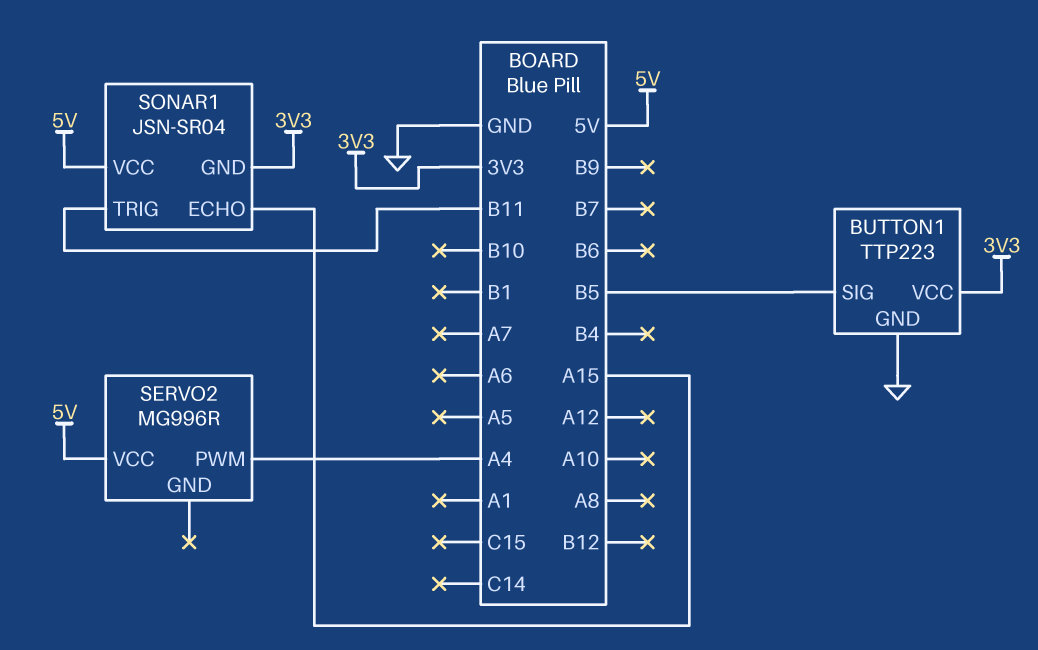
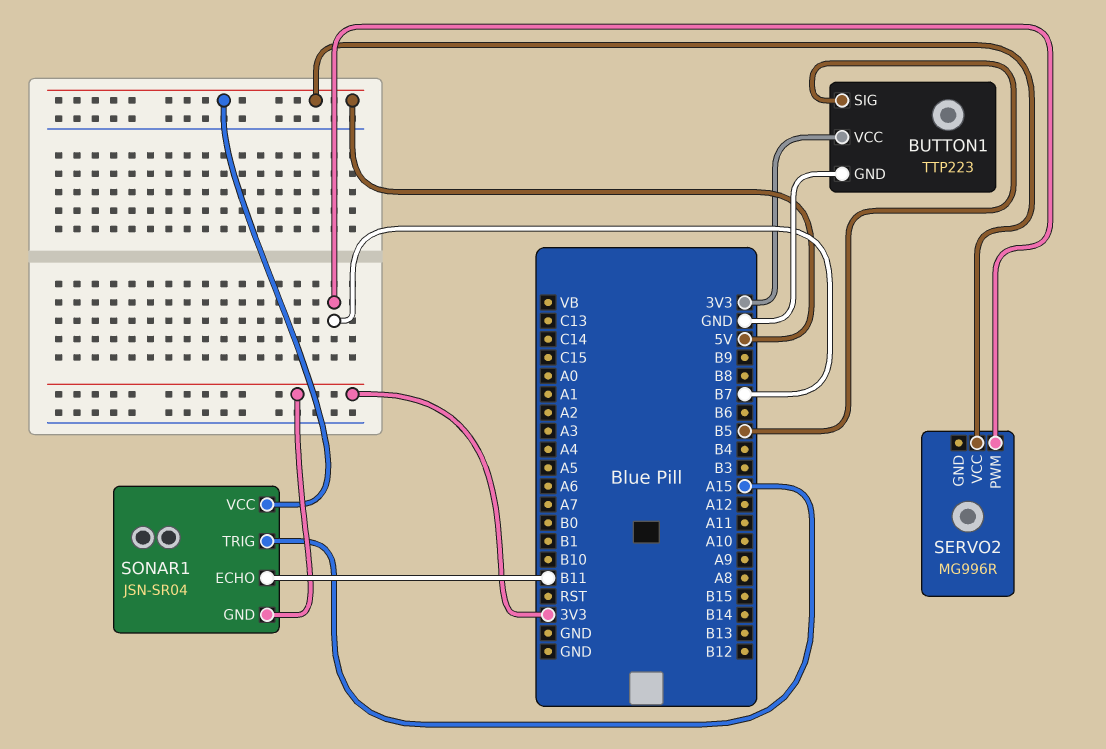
SERVO2 pin PWM: A4 -> B7
SONAR1 pin ECHO: A15 -> B11
SONAR1 pin TRIG: B11 -> A15

